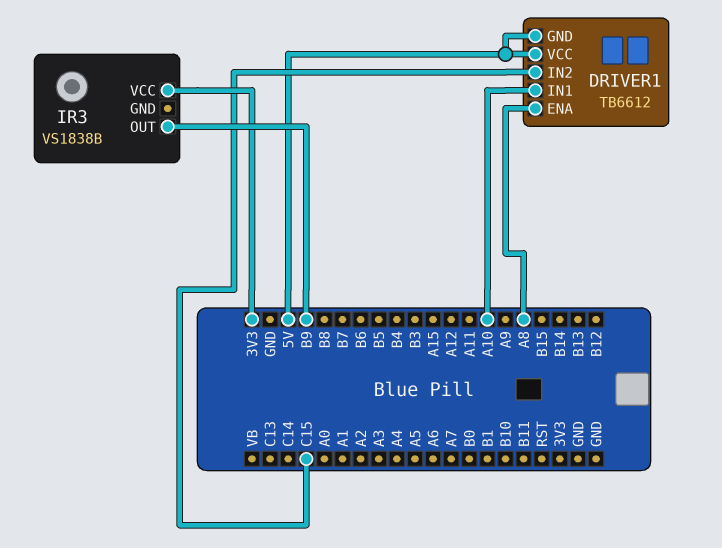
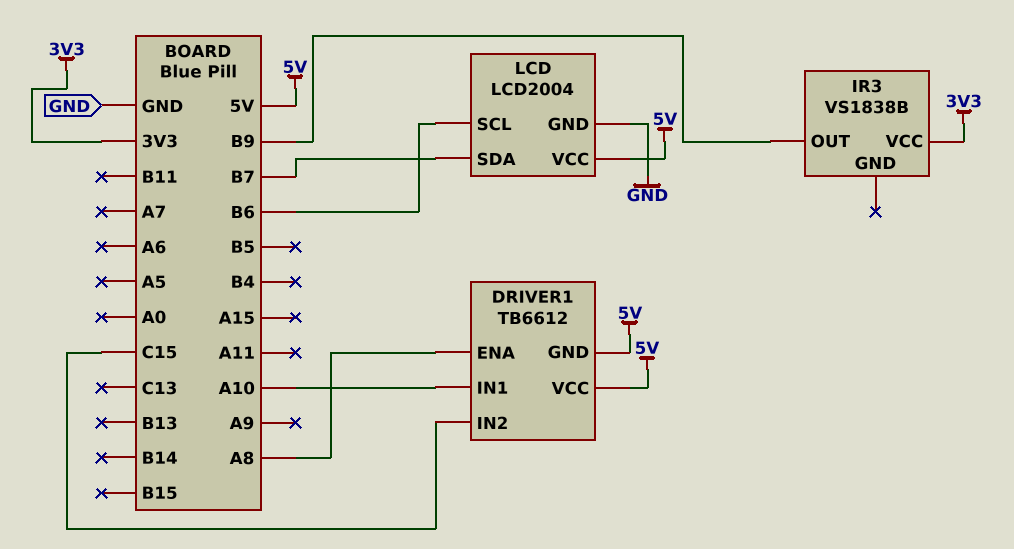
LCD: none -> LCD2004
LCD pin GND: none -> GND
LCD pin SCL: none -> B6
LCD pin SDA: none -> B7
LCD pin VCC: none -> 5V

